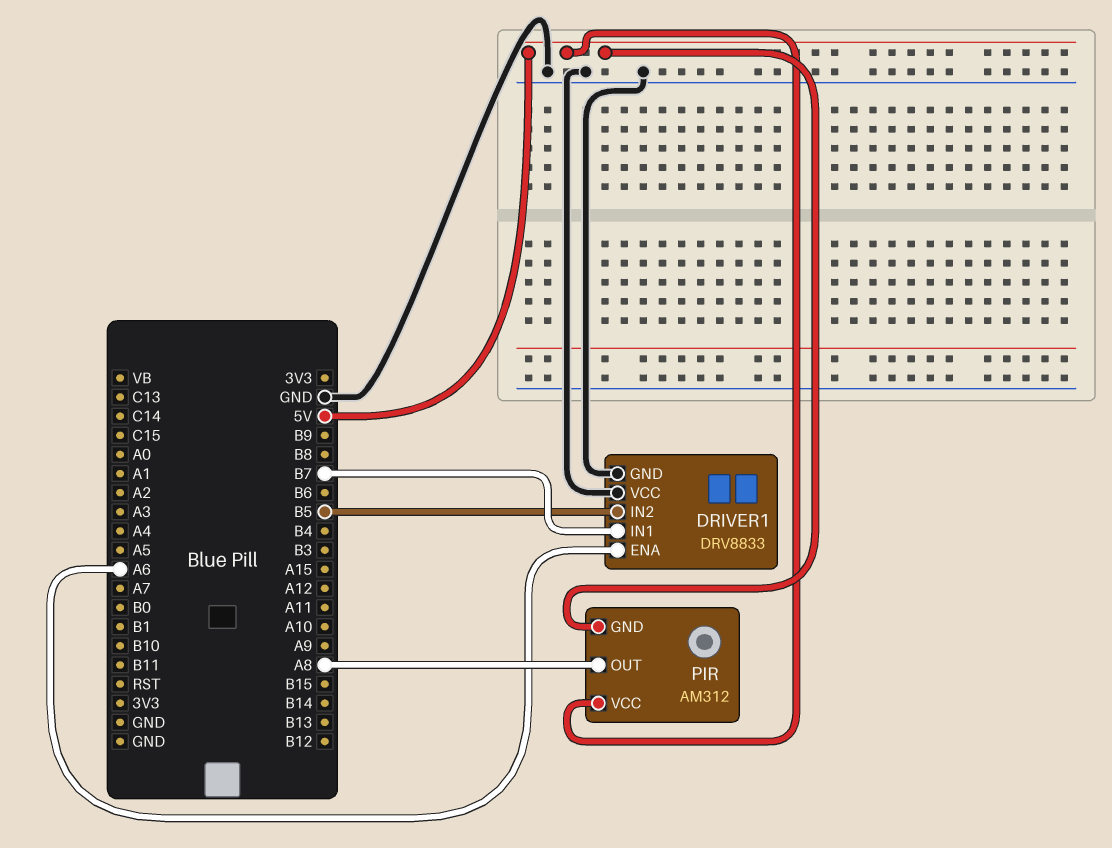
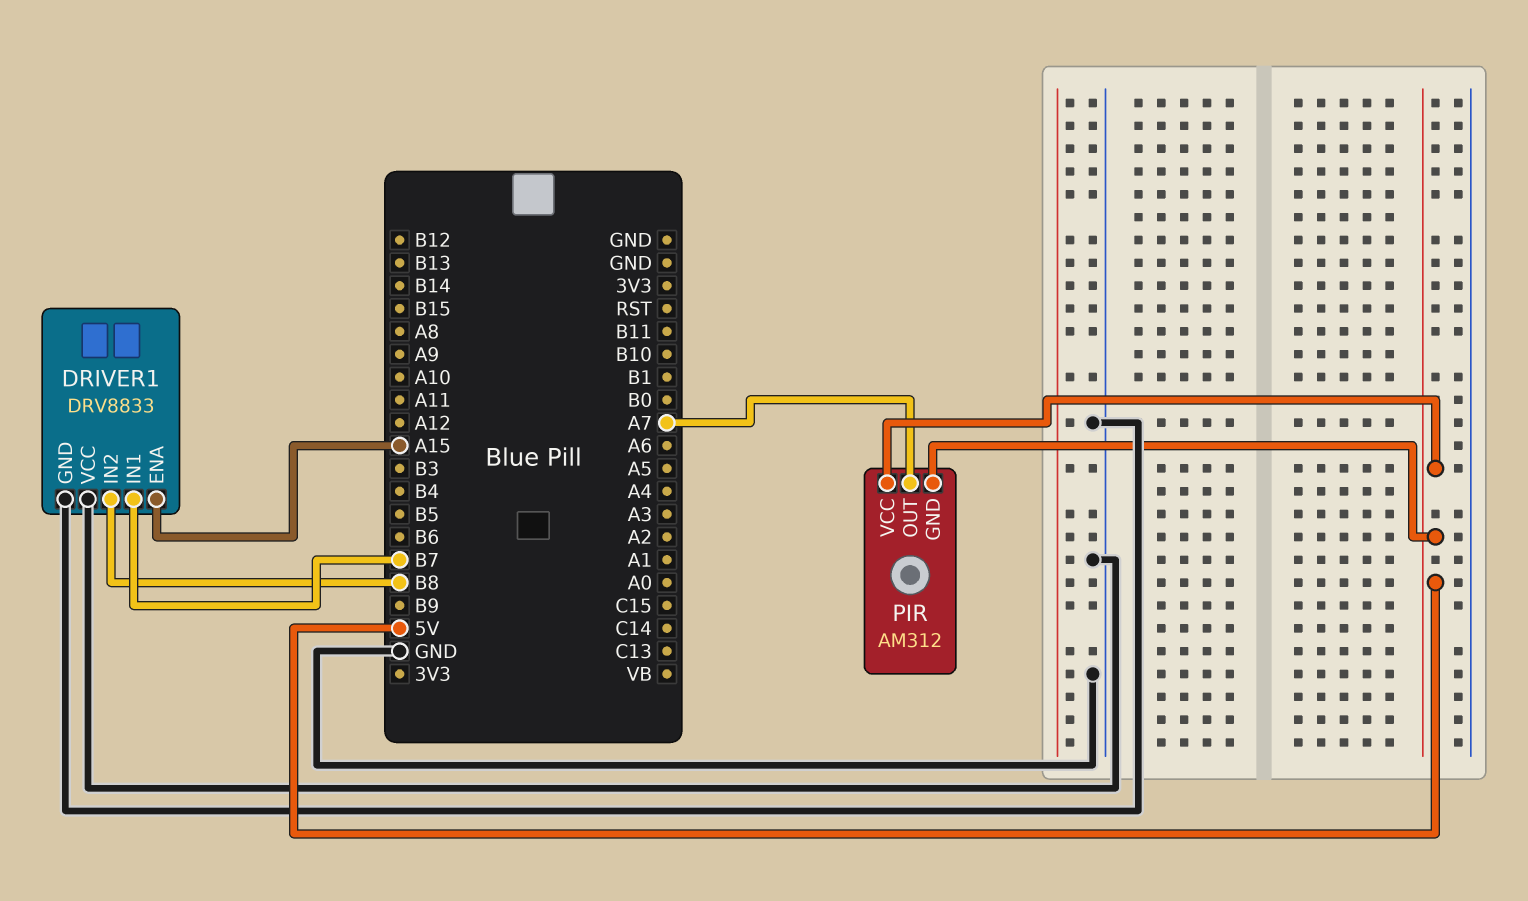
DRIVER1 pin ENA: A6 -> A15
DRIVER1 pin IN2: B5 -> B8
PIR pin OUT: A8 -> A7

